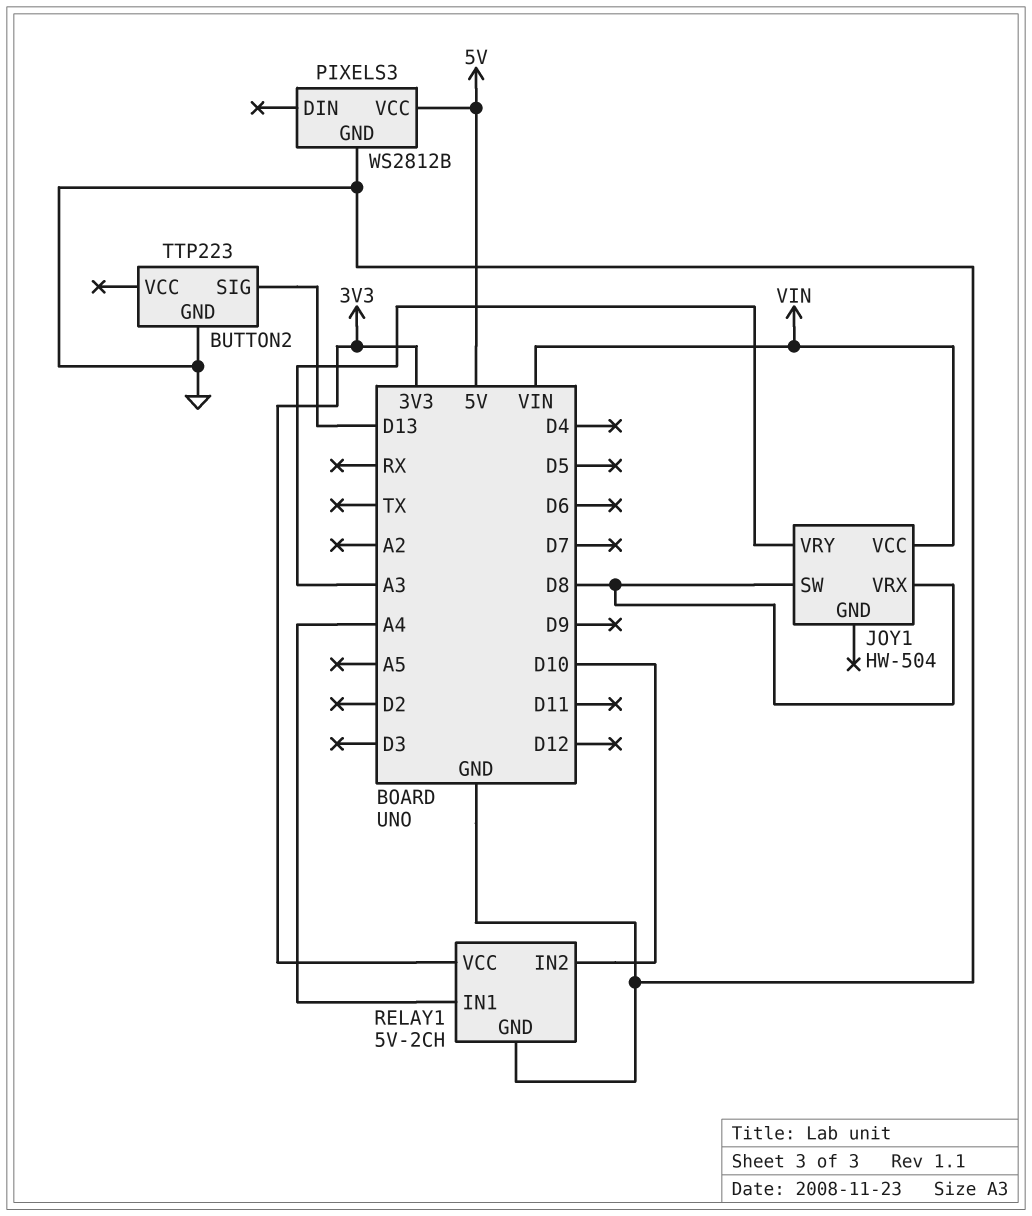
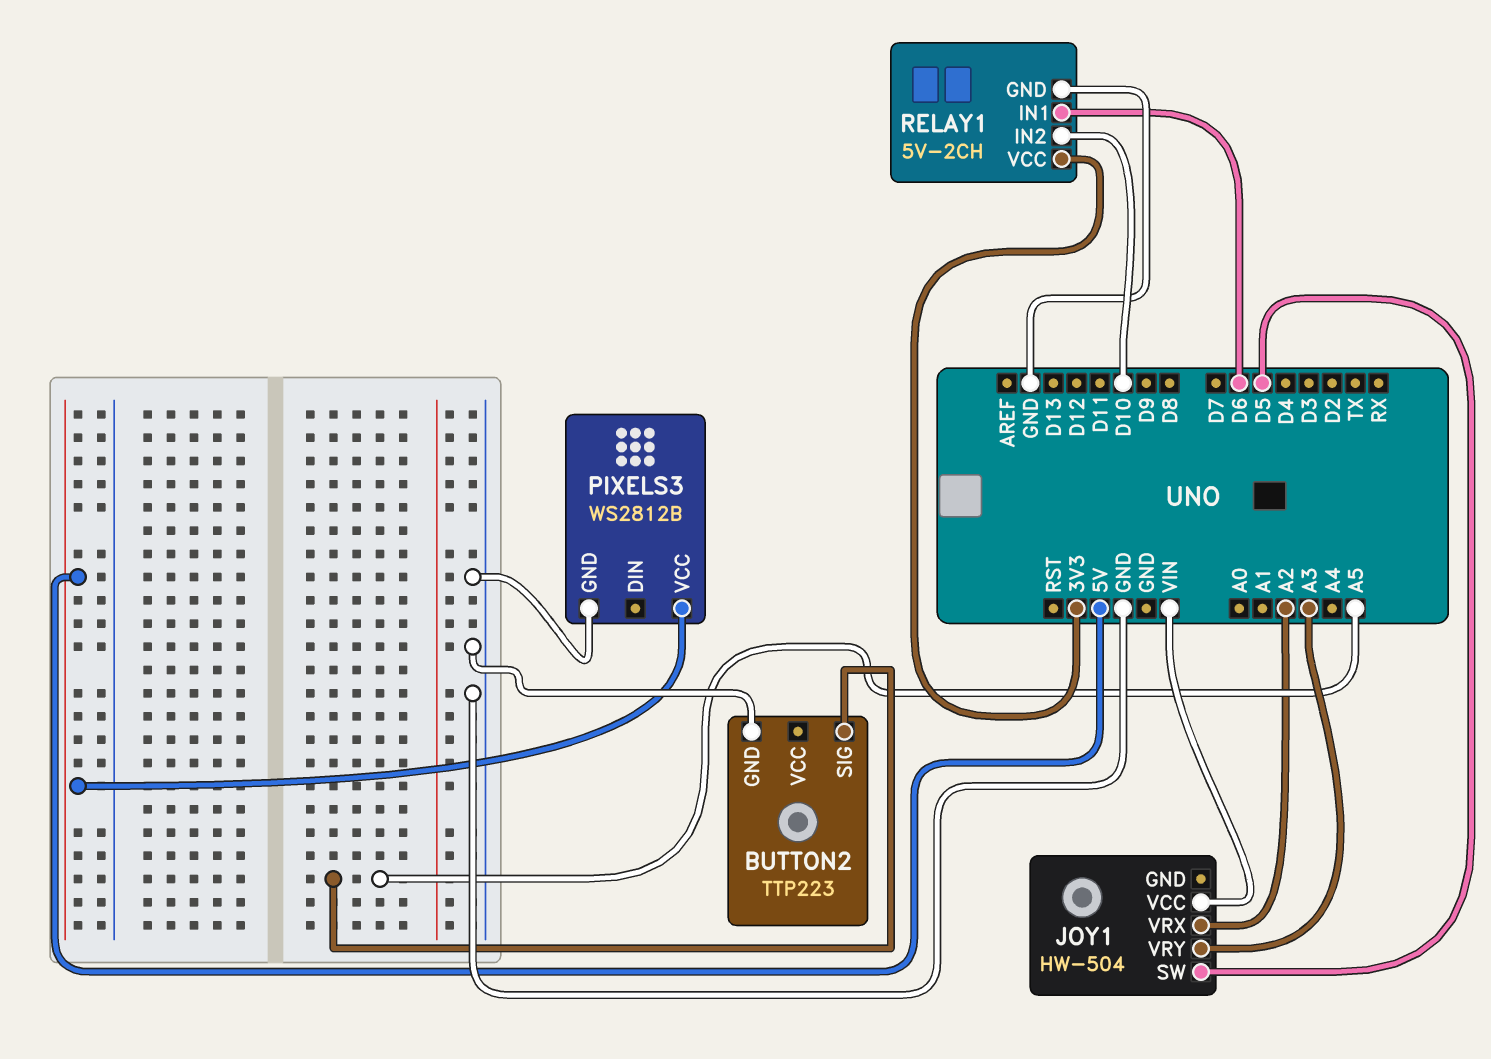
BUTTON2 pin SIG: D13 -> A5
JOY1 pin SW: D8 -> D5
JOY1 pin VRX: D8 -> A2
RELAY1 pin IN1: A4 -> D6

